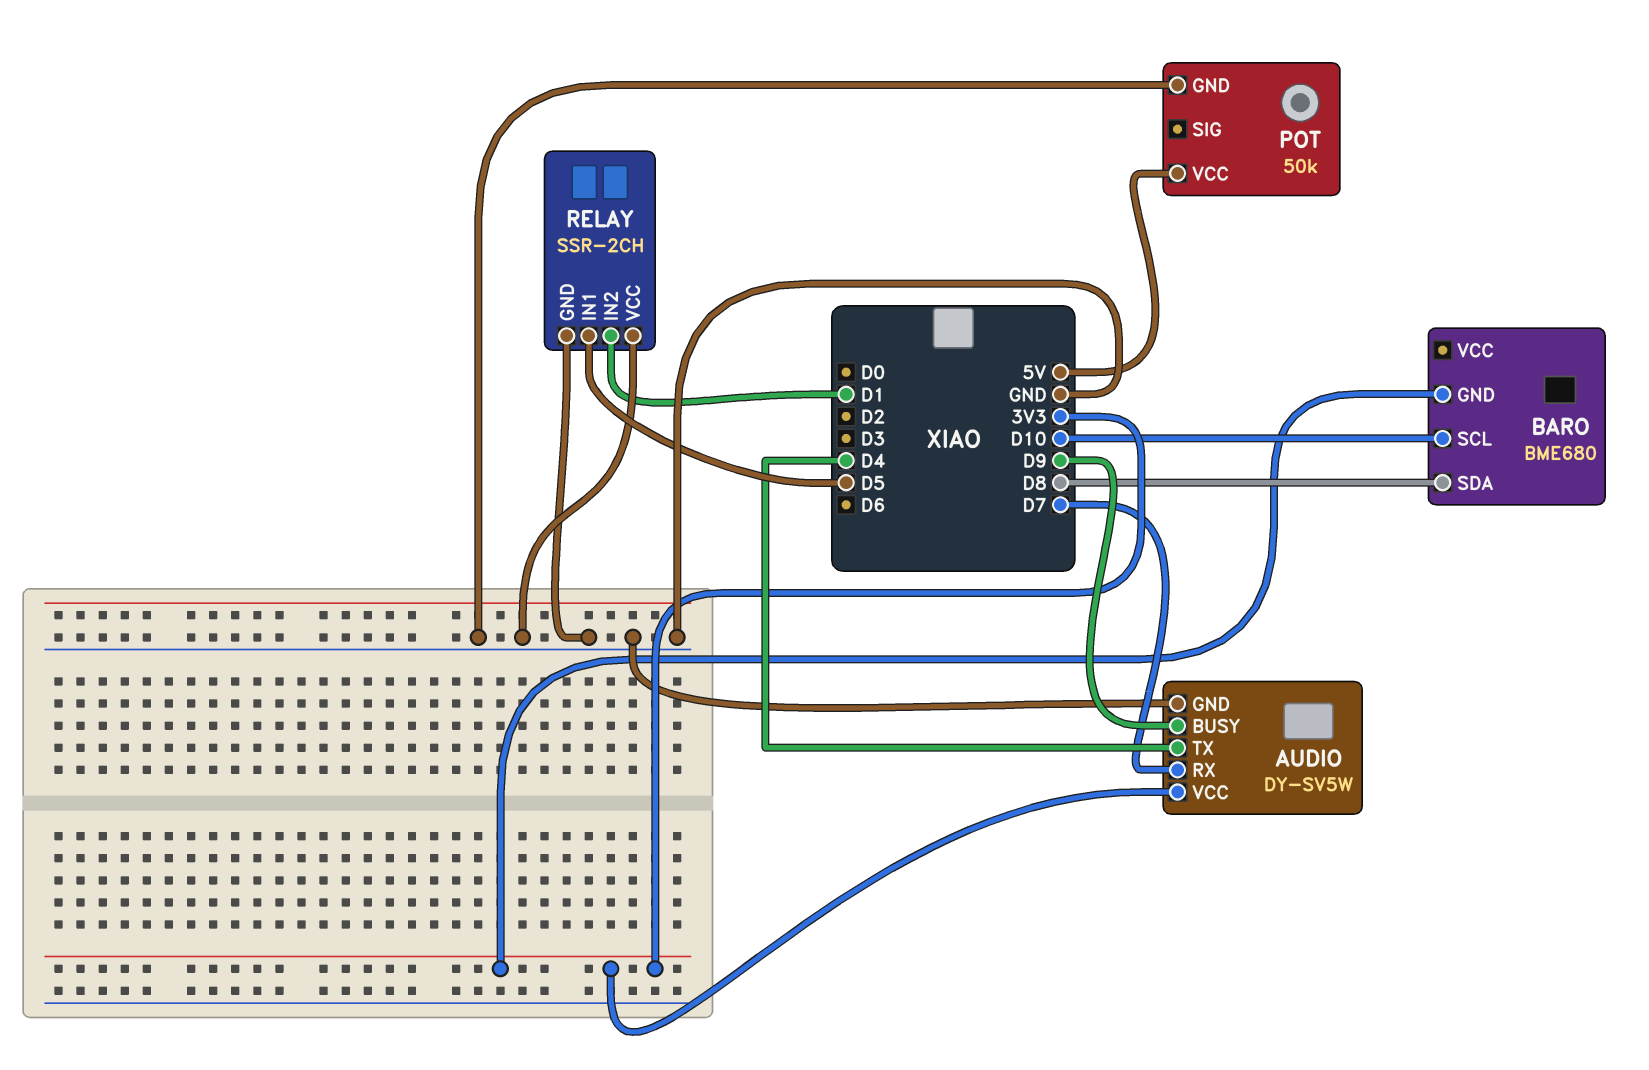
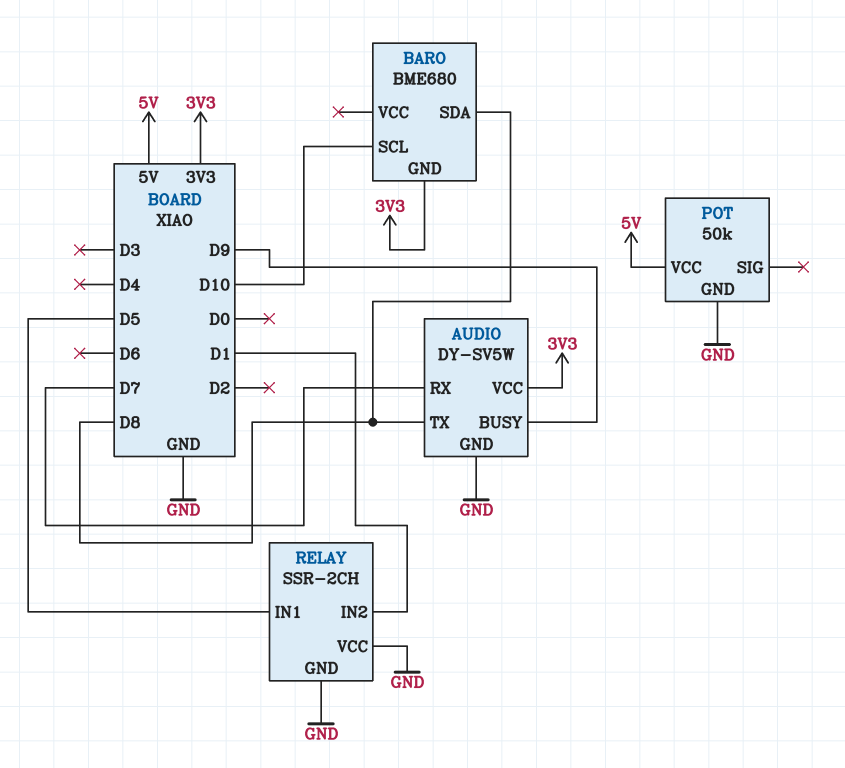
AUDIO pin TX: D4 -> D8

